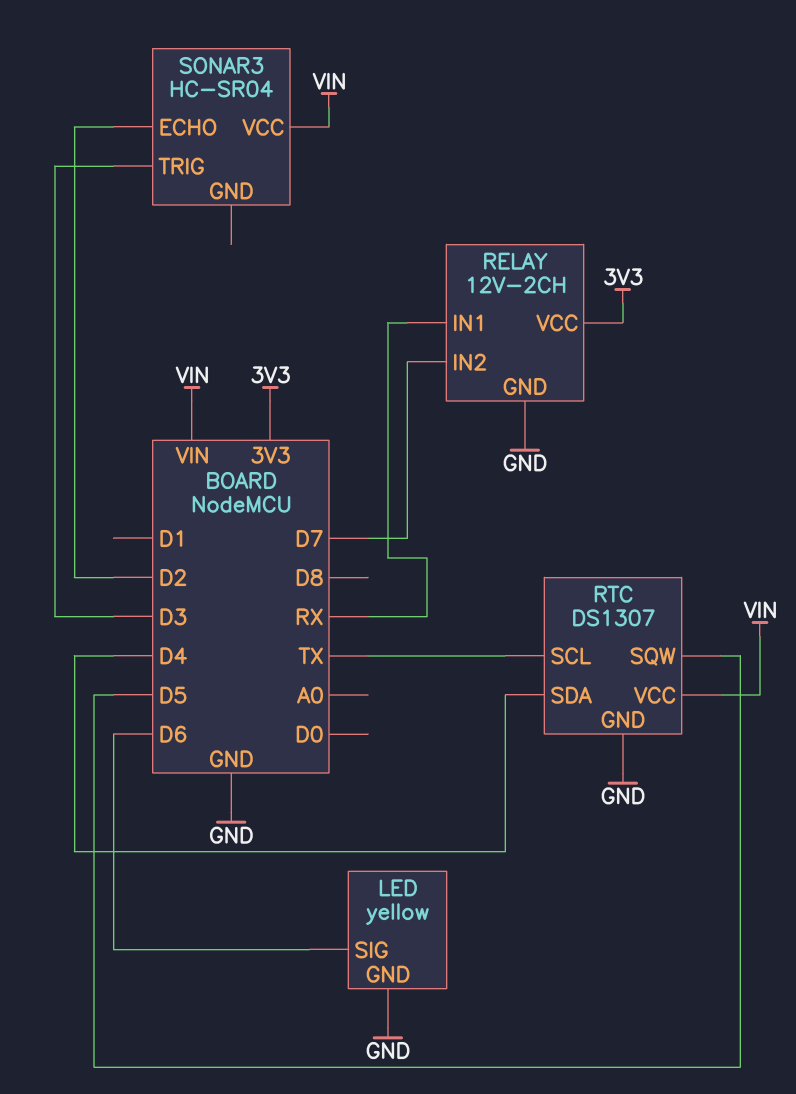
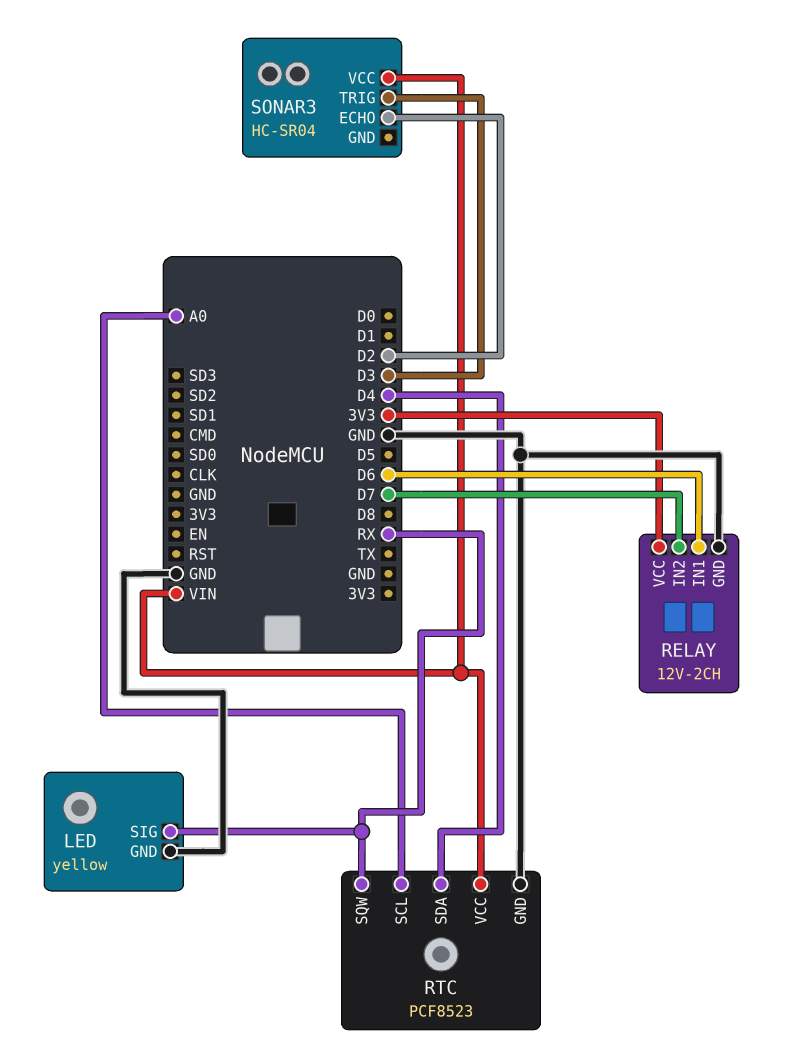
LED pin SIG: D6 -> RX
RELAY pin IN1: RX -> D6
RTC: DS1307 -> PCF8523
RTC pin SCL: TX -> A0
RTC pin SQW: D5 -> RX

